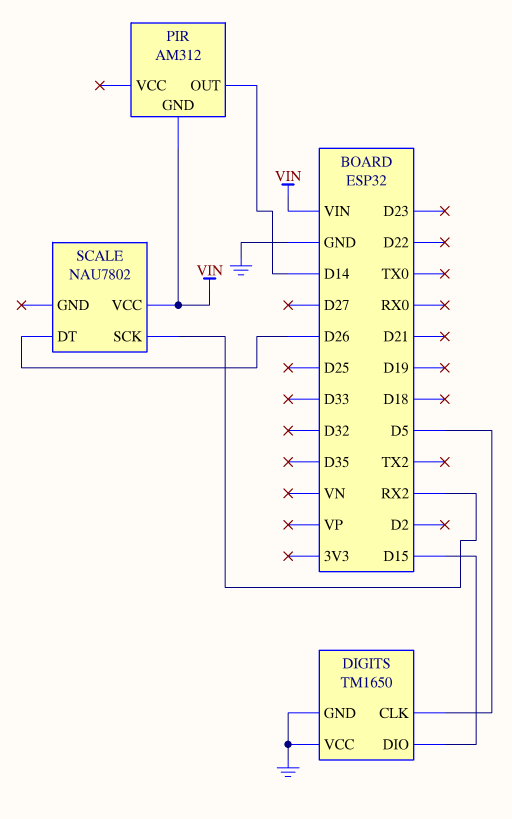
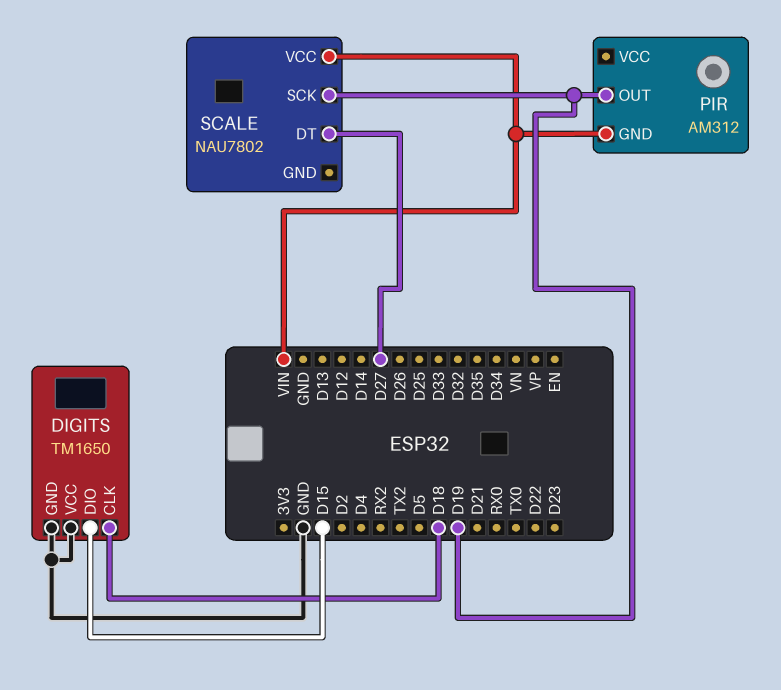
DIGITS pin CLK: D5 -> D18
PIR pin OUT: D14 -> D19
SCALE pin DT: D26 -> D27
SCALE pin SCK: RX2 -> D19

